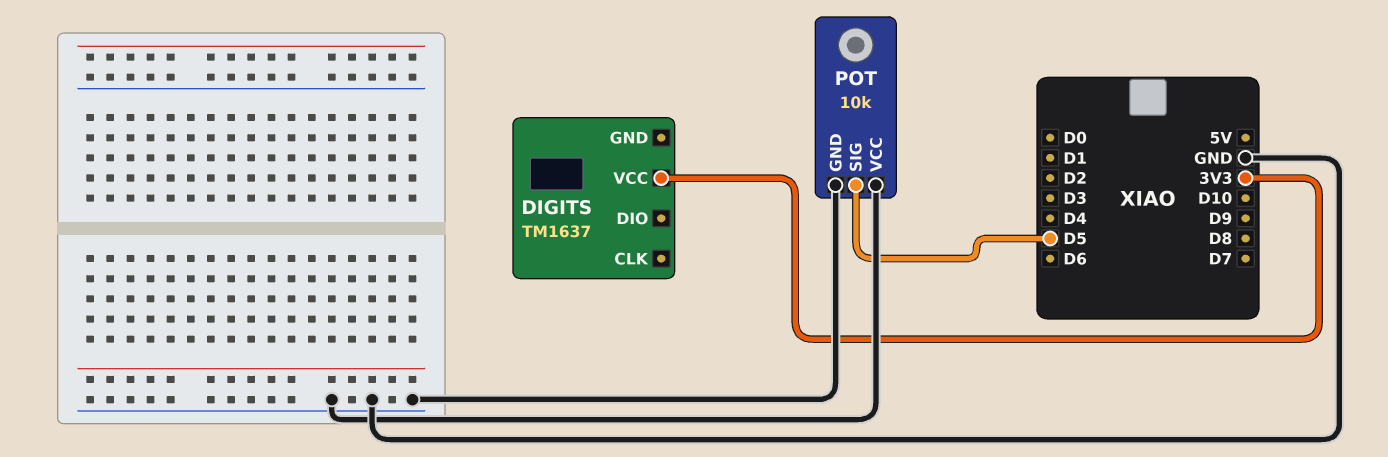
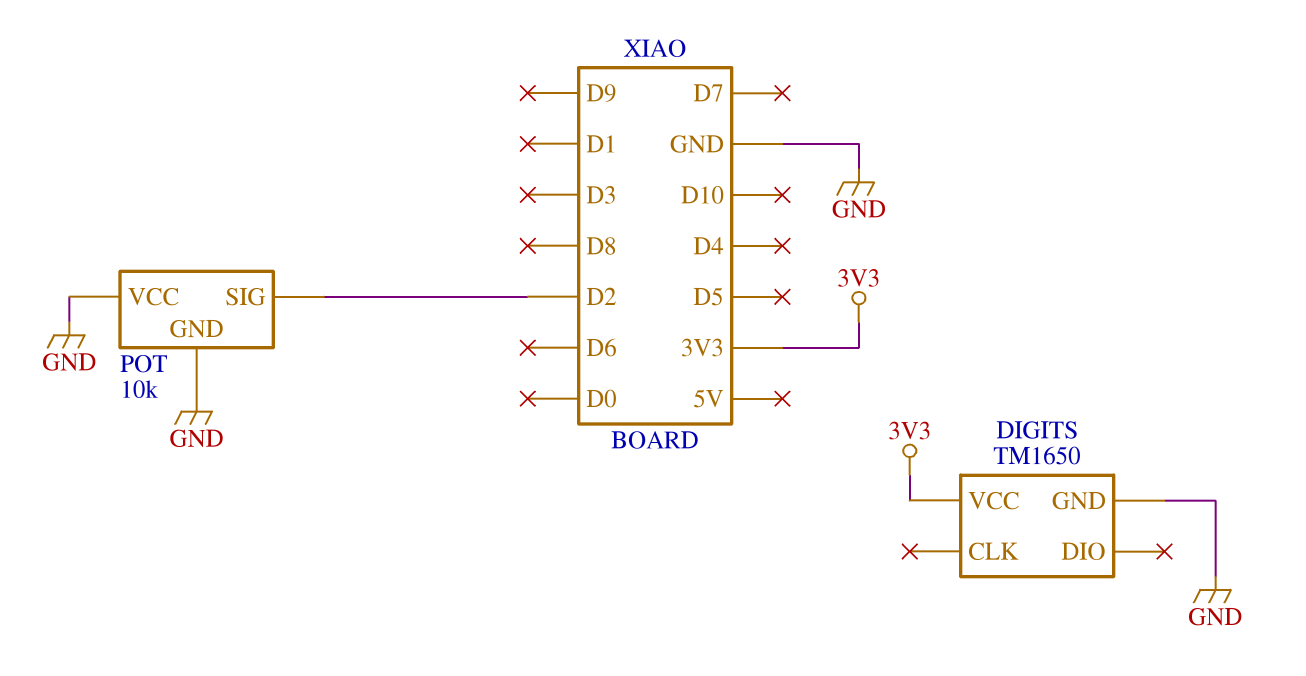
DIGITS: TM1637 -> TM1650
DIGITS pin GND: none -> GND
POT pin SIG: D5 -> D2

